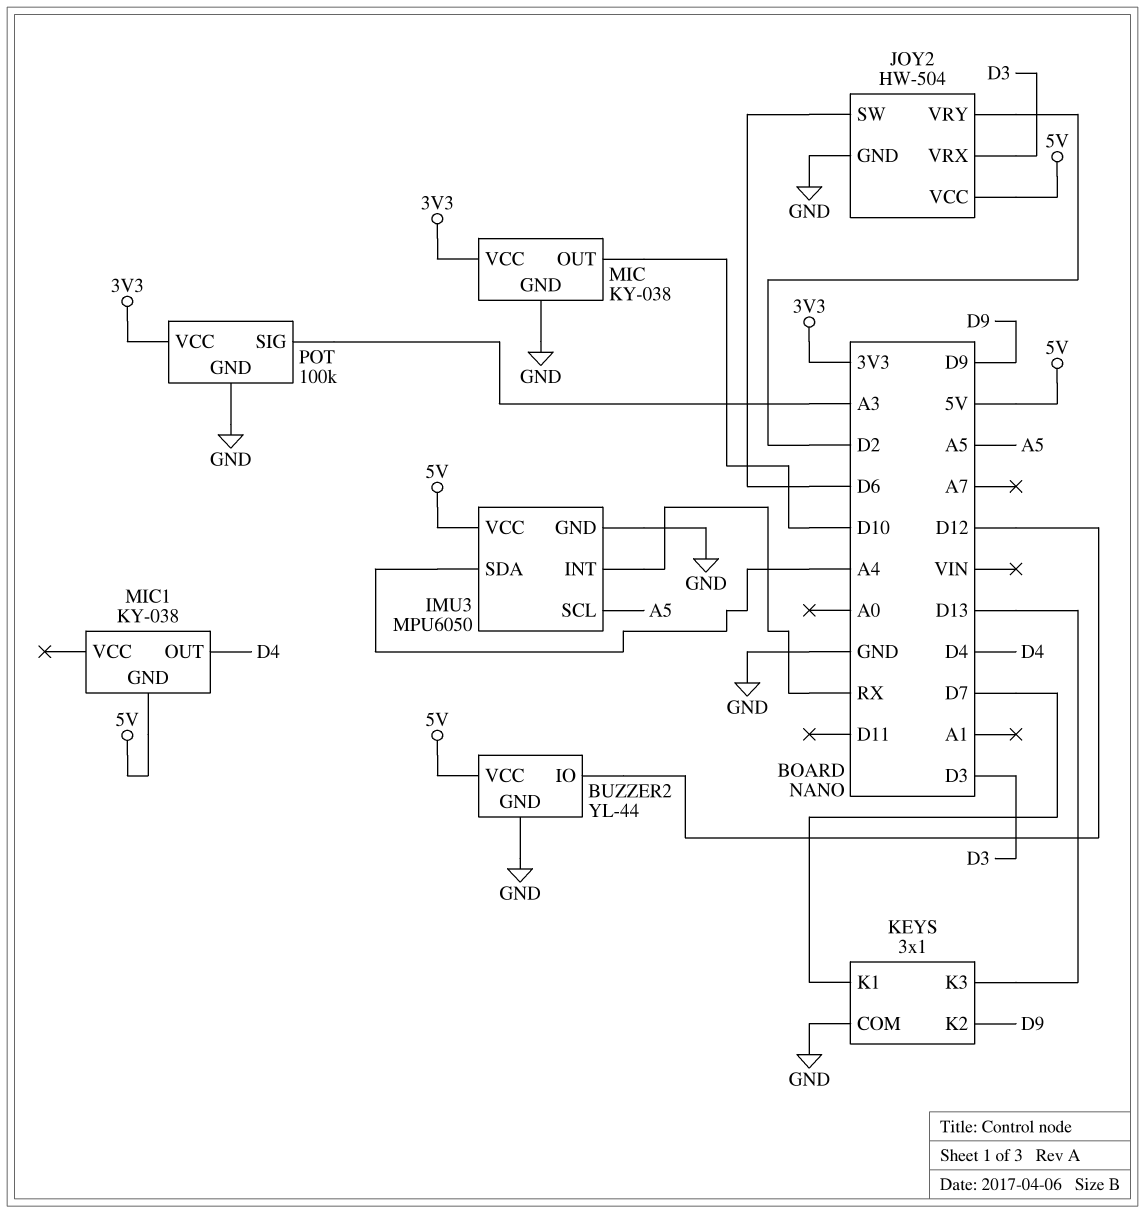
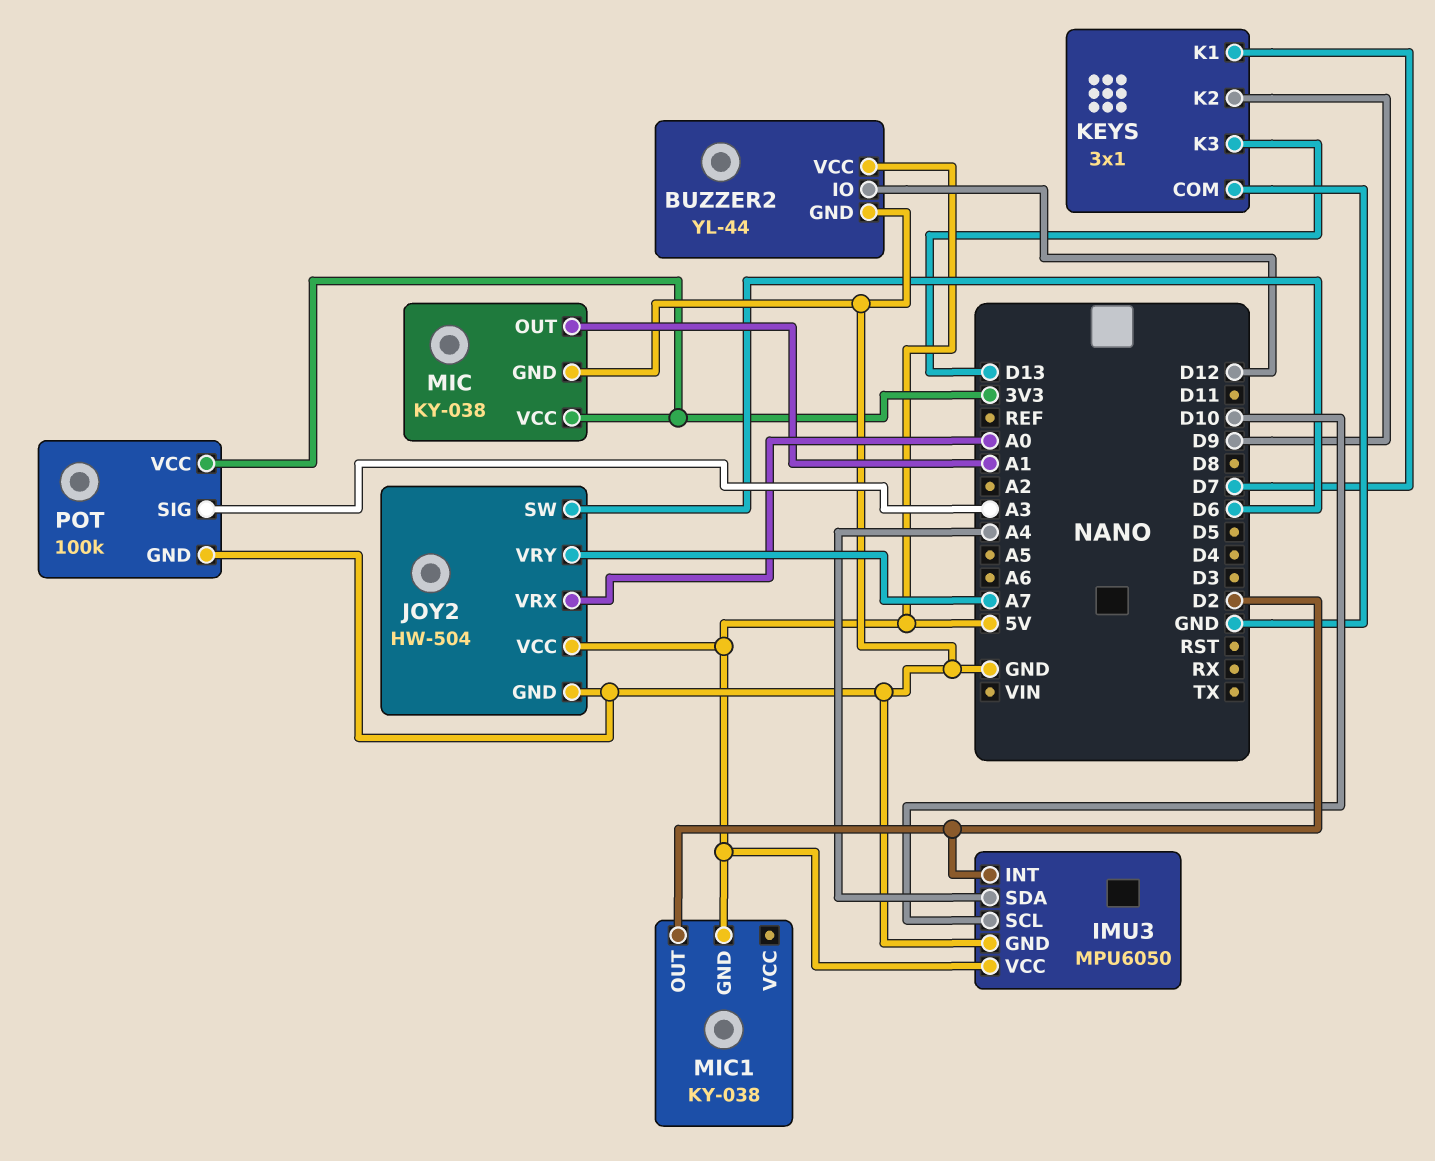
IMU3 pin INT: RX -> D2
IMU3 pin SCL: A5 -> D10
JOY2 pin VRX: D3 -> A0
JOY2 pin VRY: D2 -> A7
MIC pin OUT: D10 -> A1
MIC1 pin OUT: D4 -> D2

